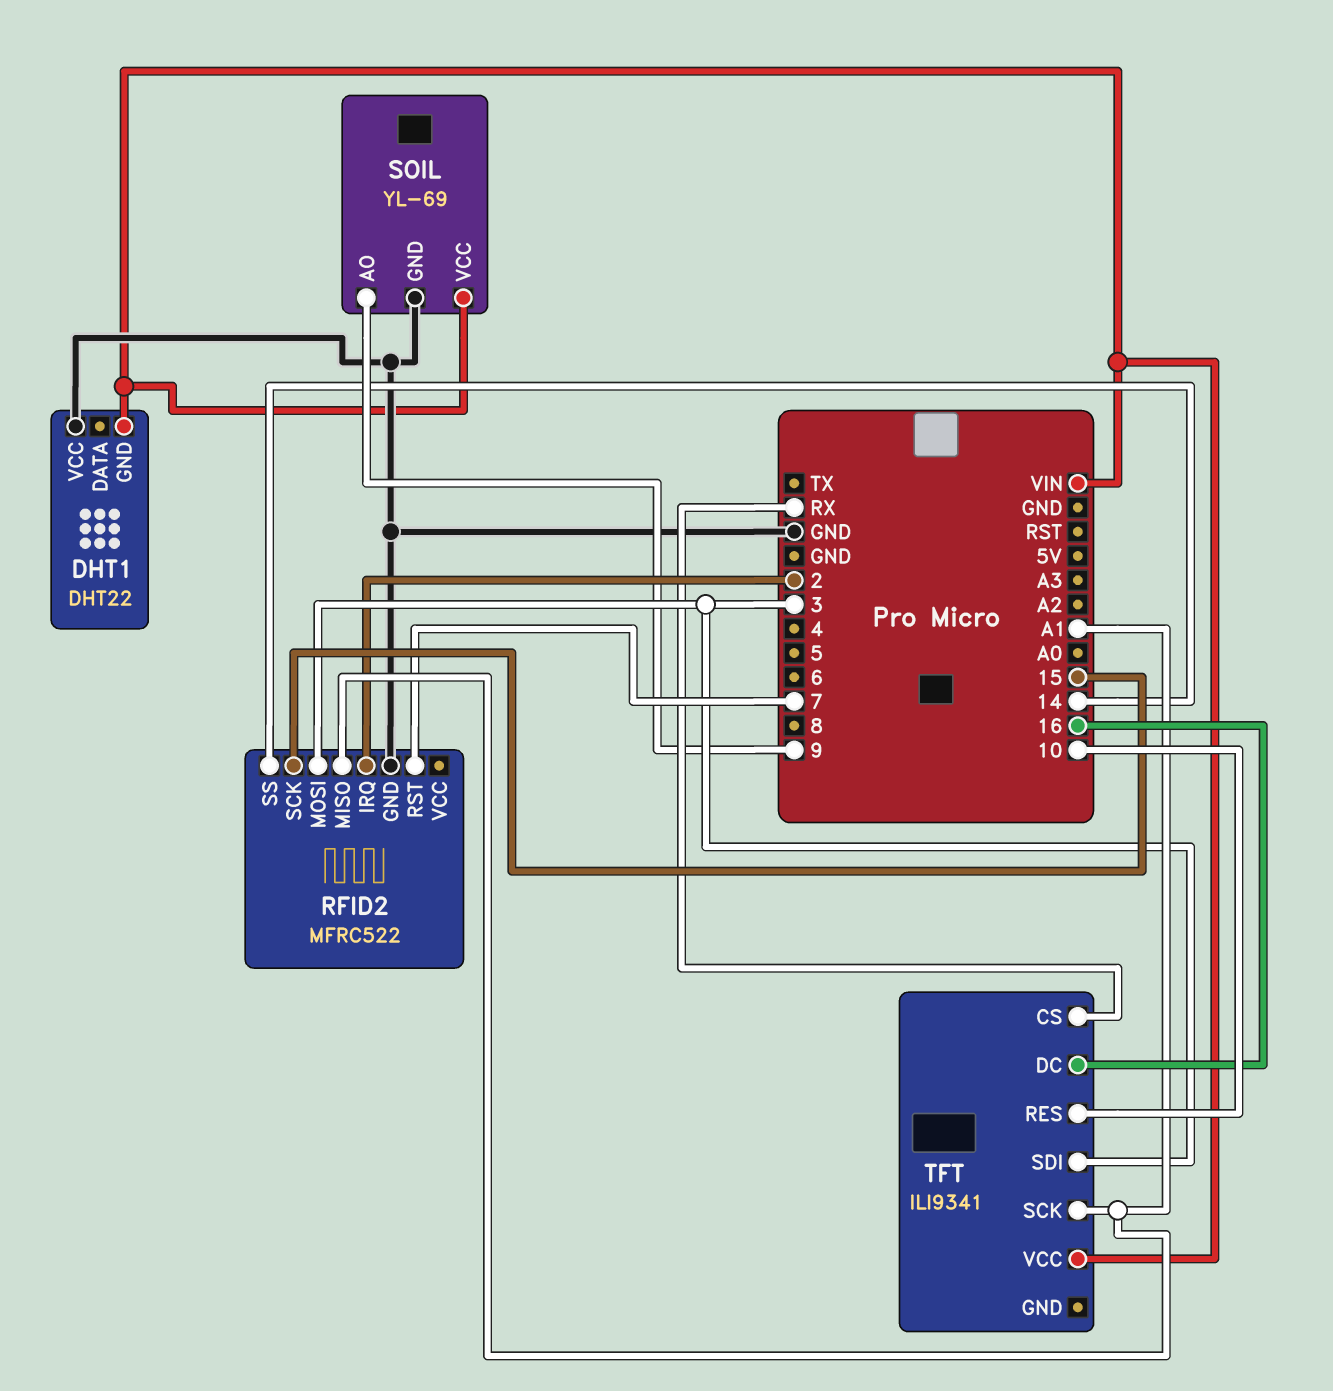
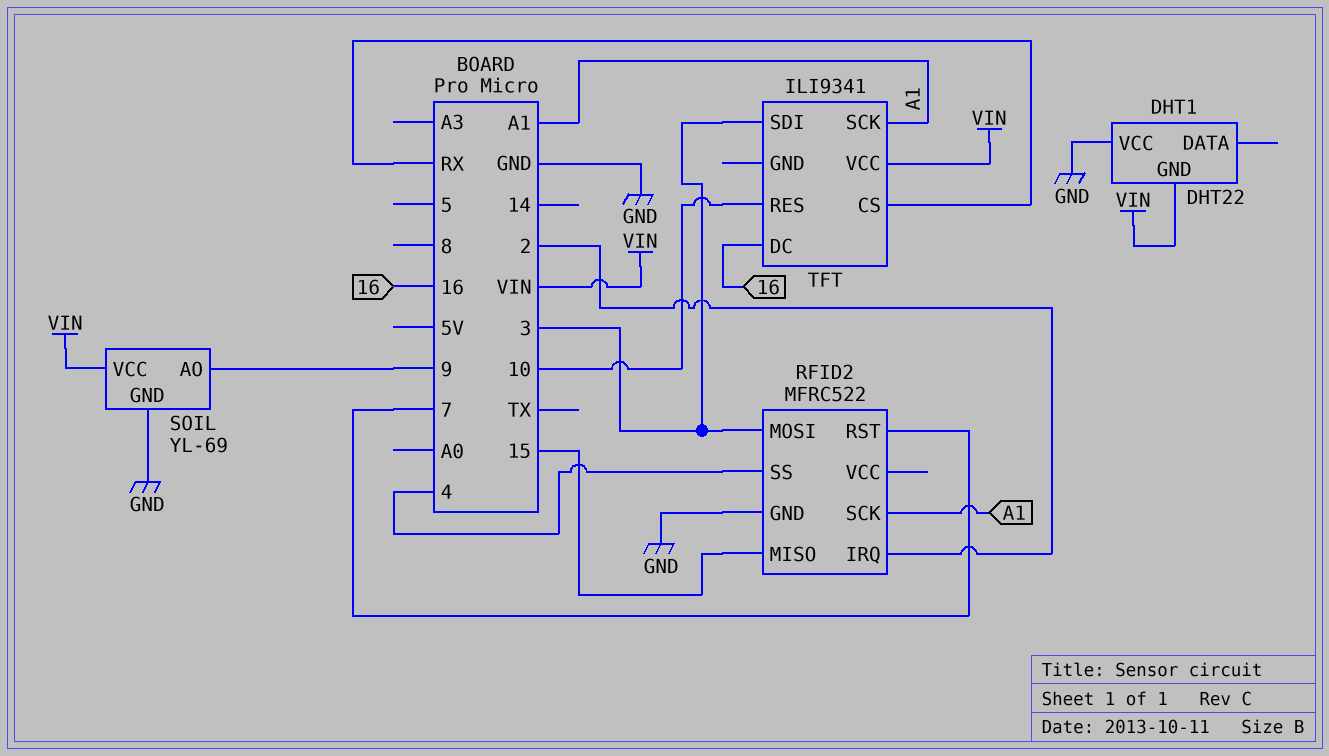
RFID2 pin MISO: A1 -> 15
RFID2 pin SCK: 15 -> A1
RFID2 pin SS: 14 -> 4

